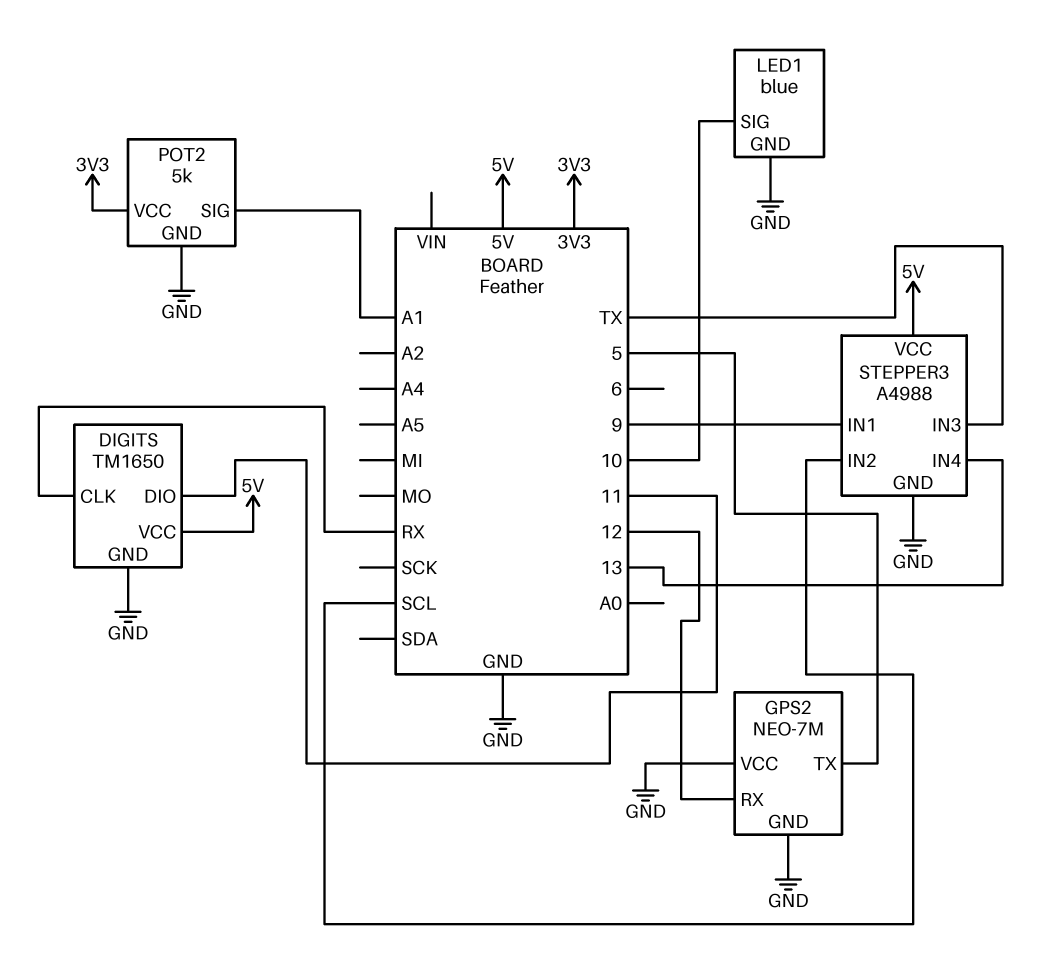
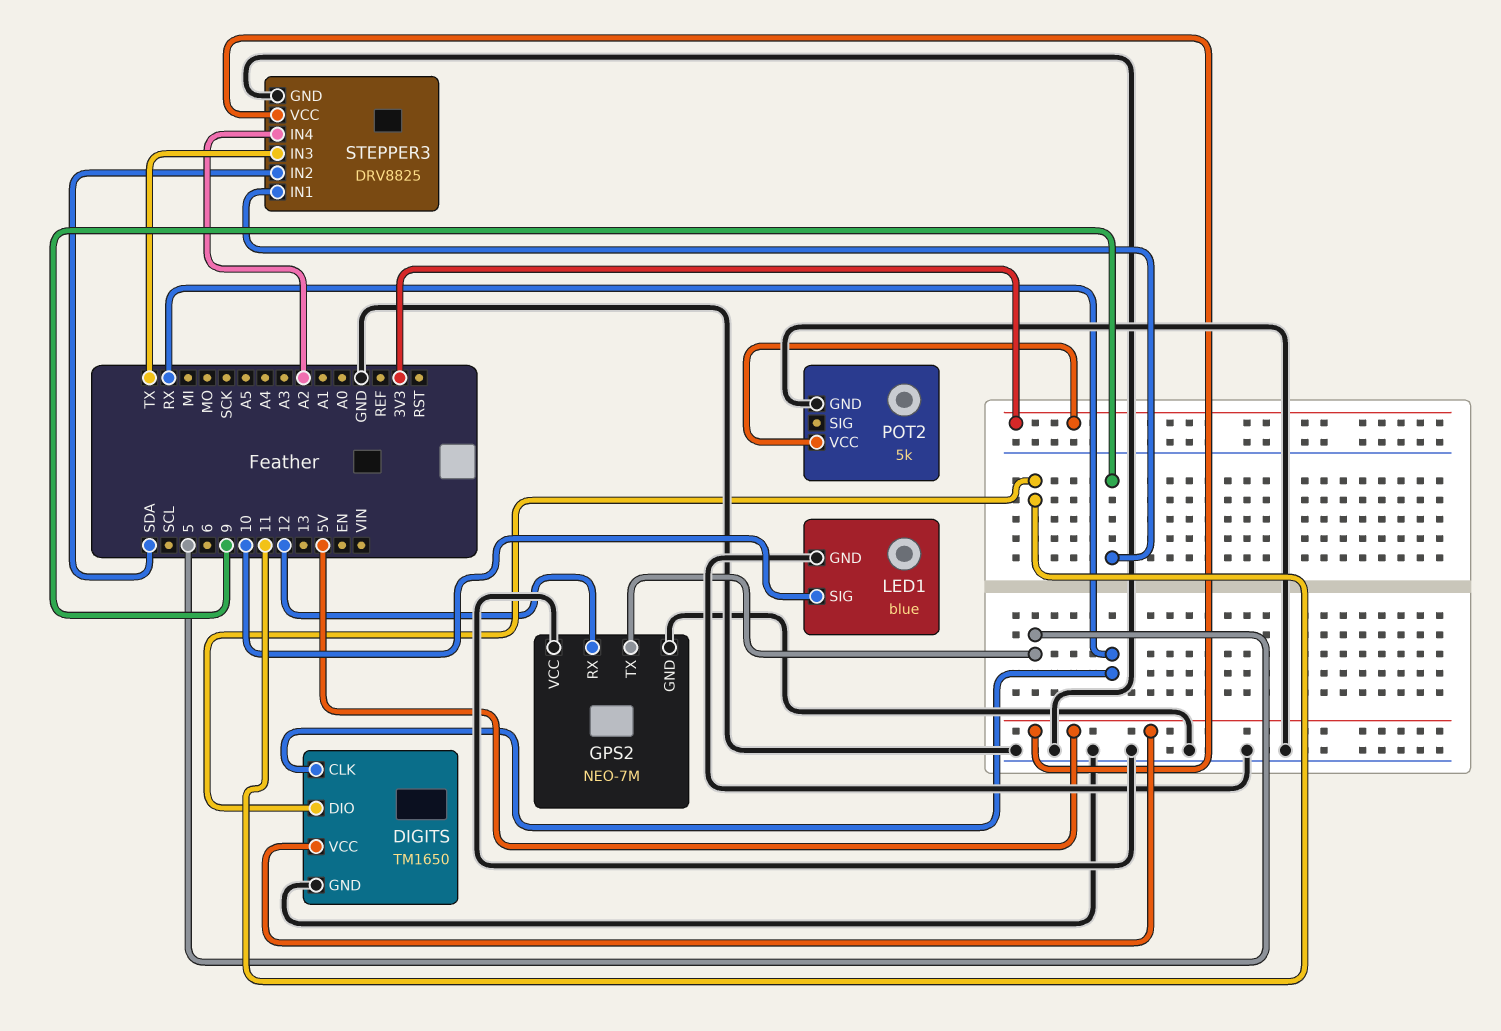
POT2 pin SIG: A1 -> none
STEPPER3: A4988 -> DRV8825
STEPPER3 pin IN2: SCL -> SDA
STEPPER3 pin IN4: 13 -> A2

